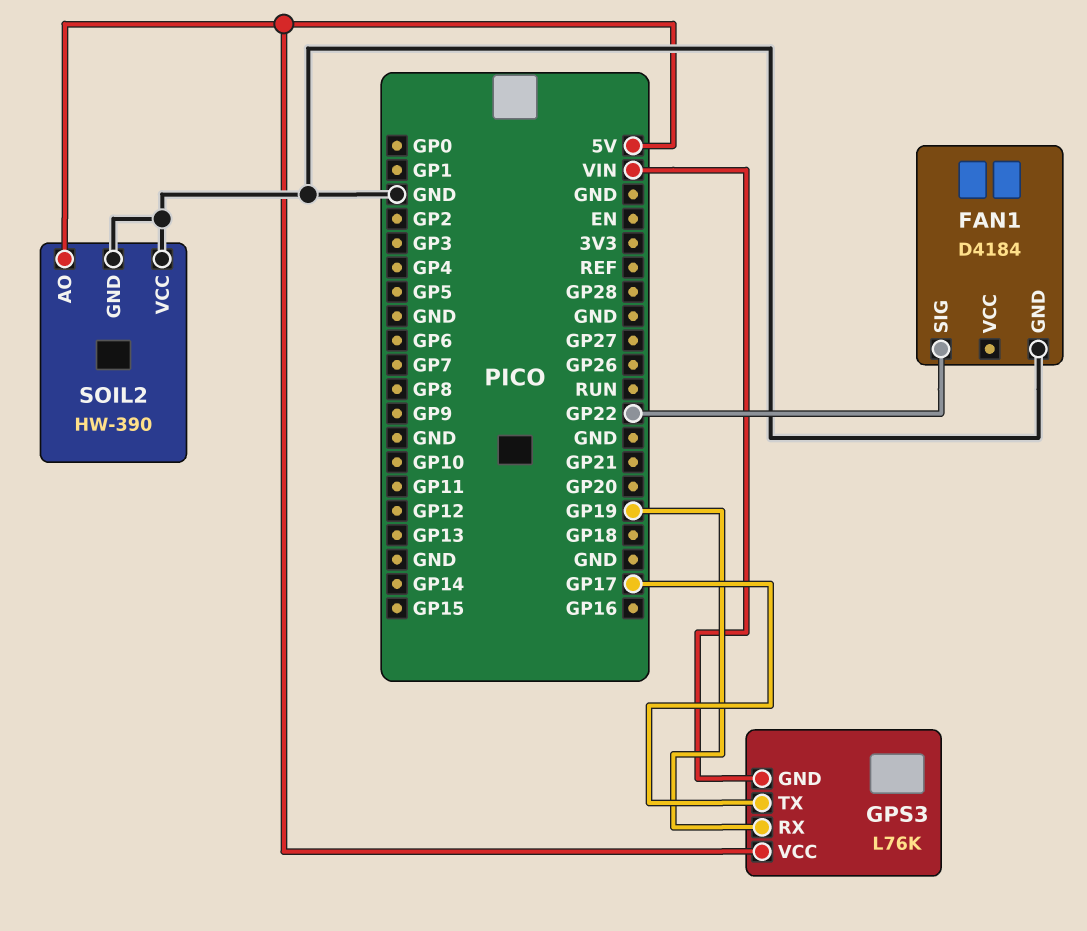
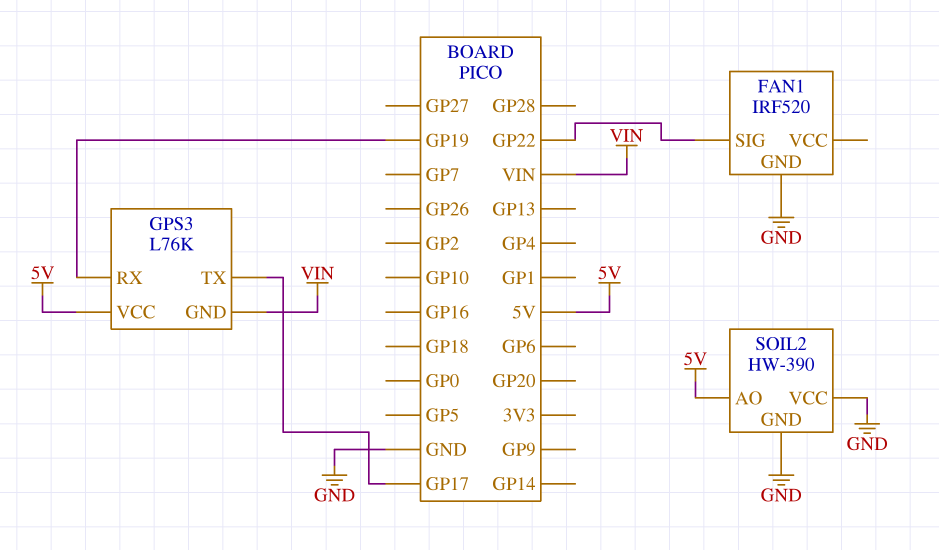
FAN1: D4184 -> IRF520

